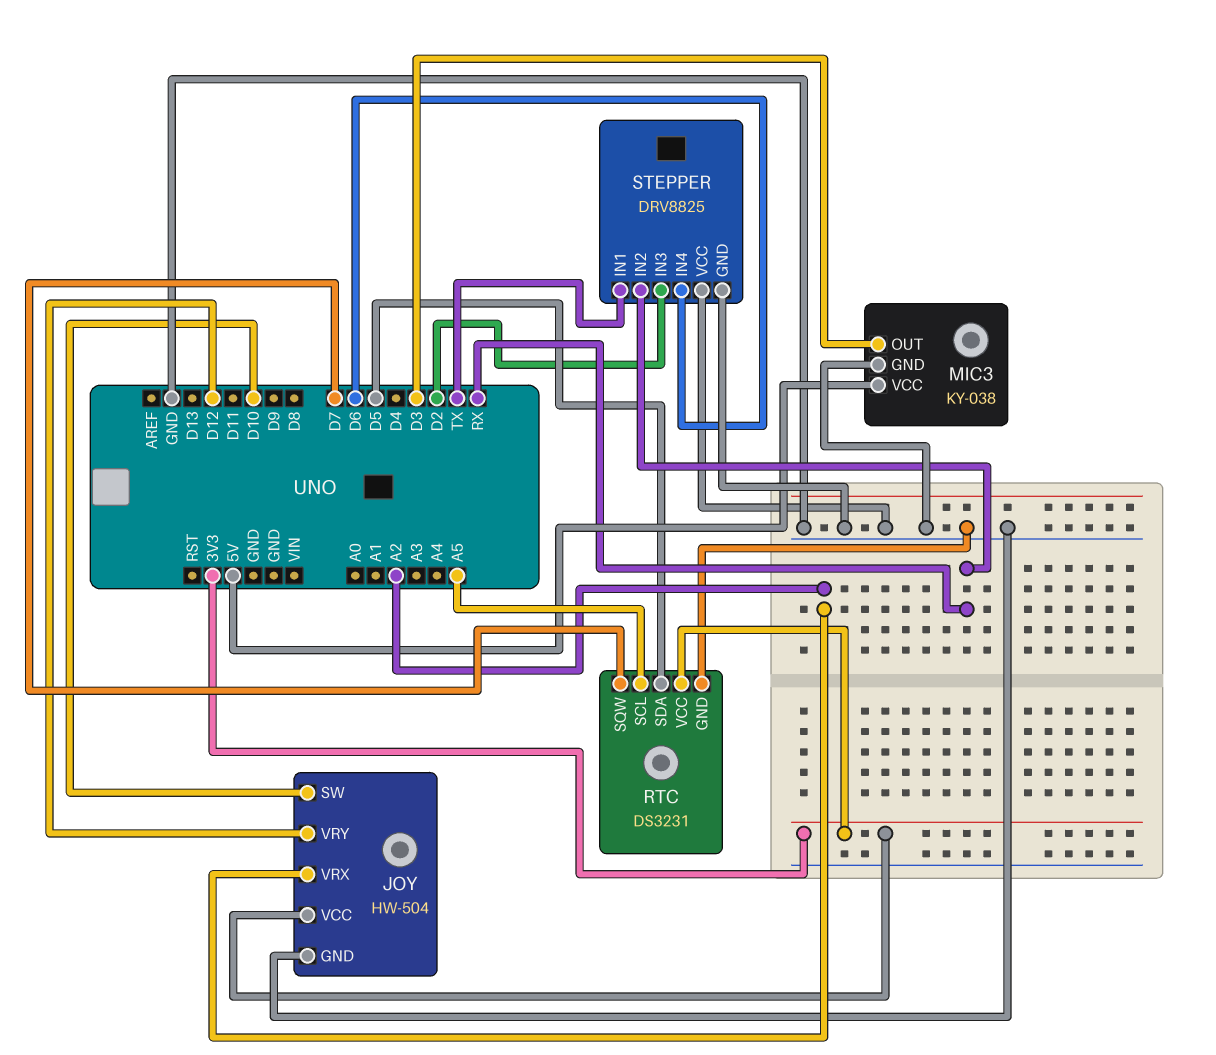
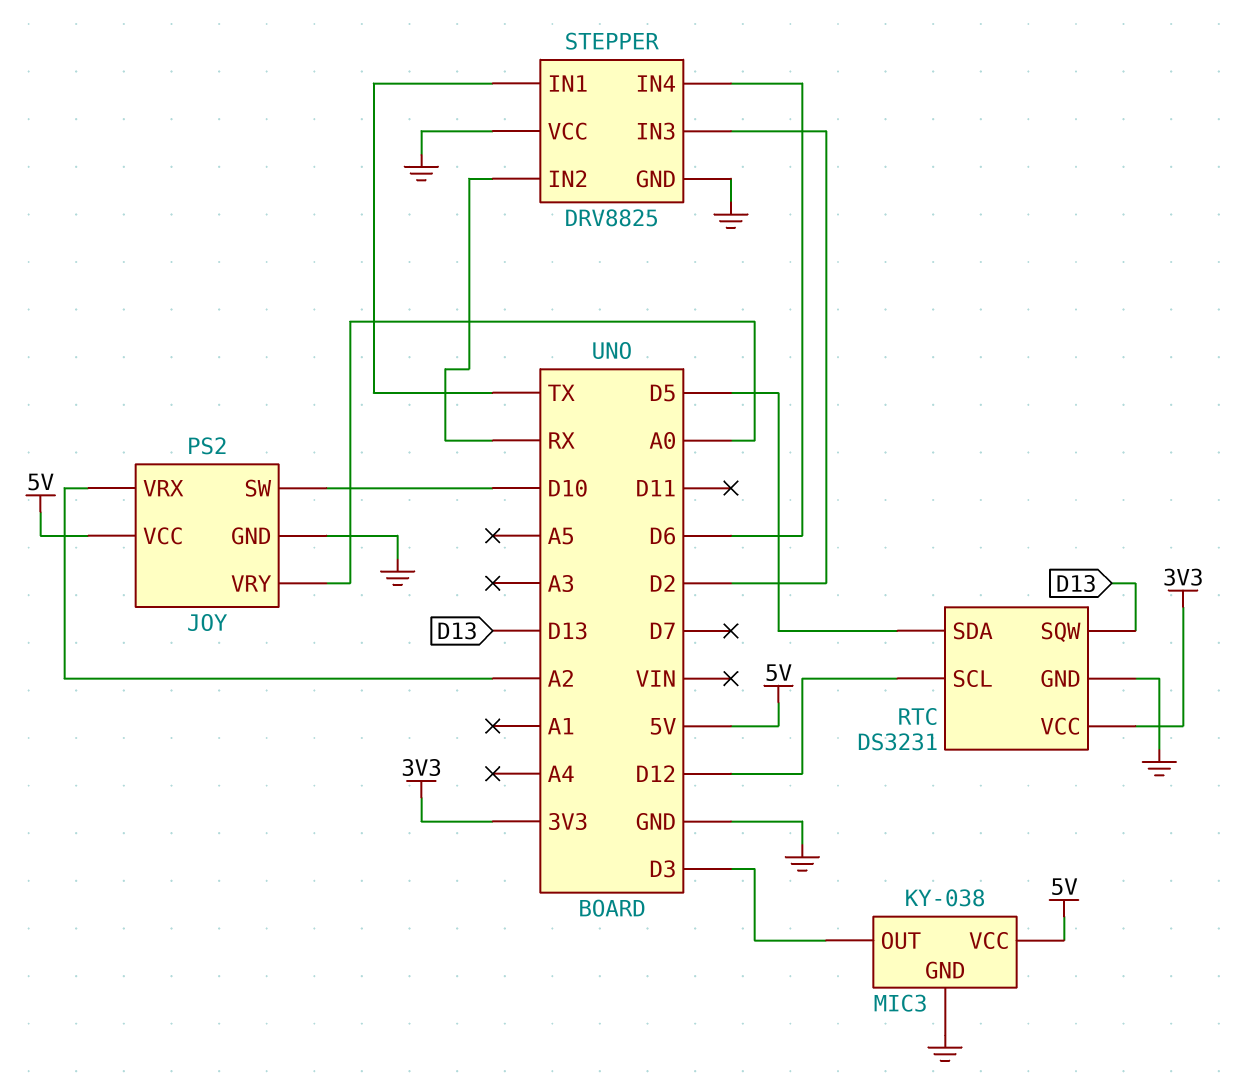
JOY: HW-504 -> PS2
JOY pin VCC: 3V3 -> 5V
JOY pin VRY: D12 -> A0
RTC pin SCL: A5 -> D12
RTC pin SQW: D7 -> D13

